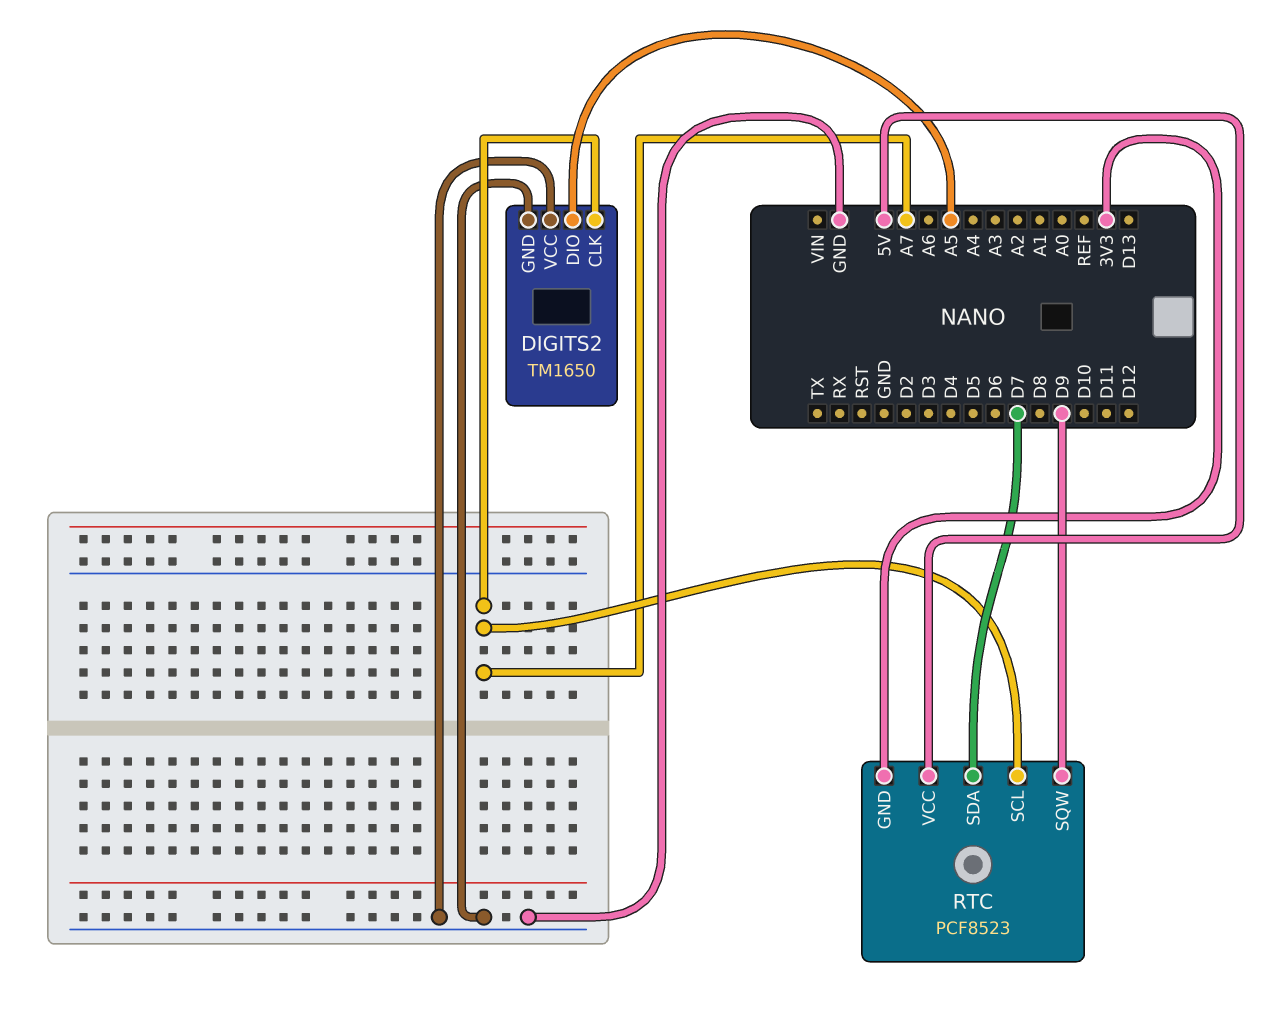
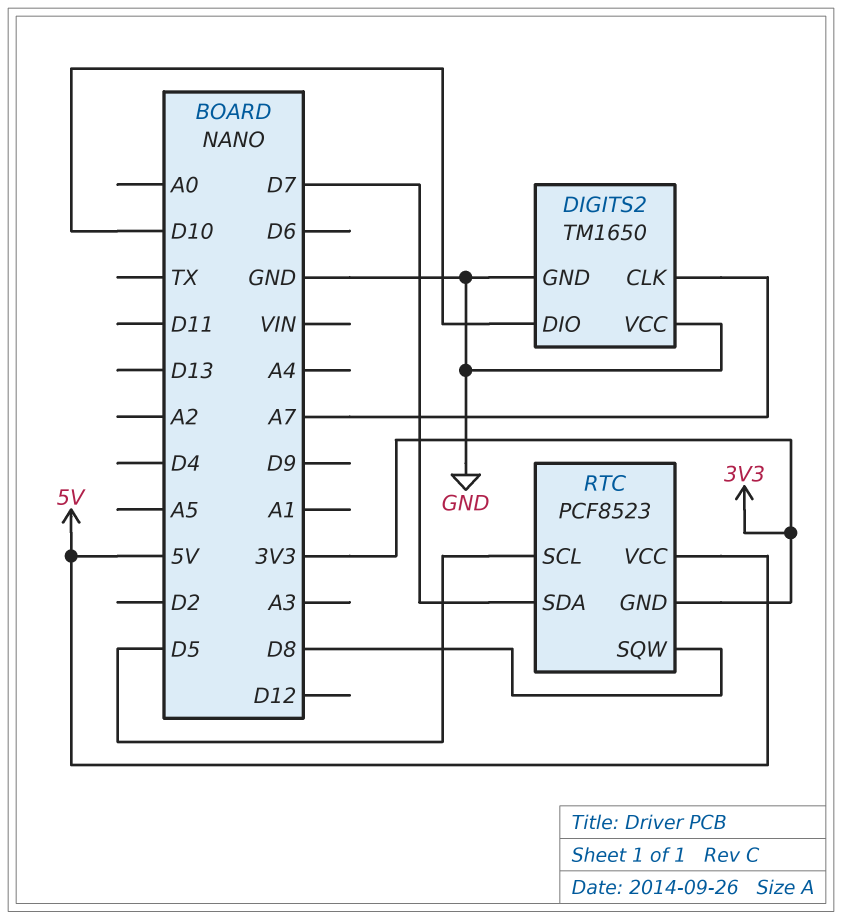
DIGITS2 pin DIO: A5 -> D10
RTC pin SCL: A7 -> D5
RTC pin SQW: D9 -> D8

